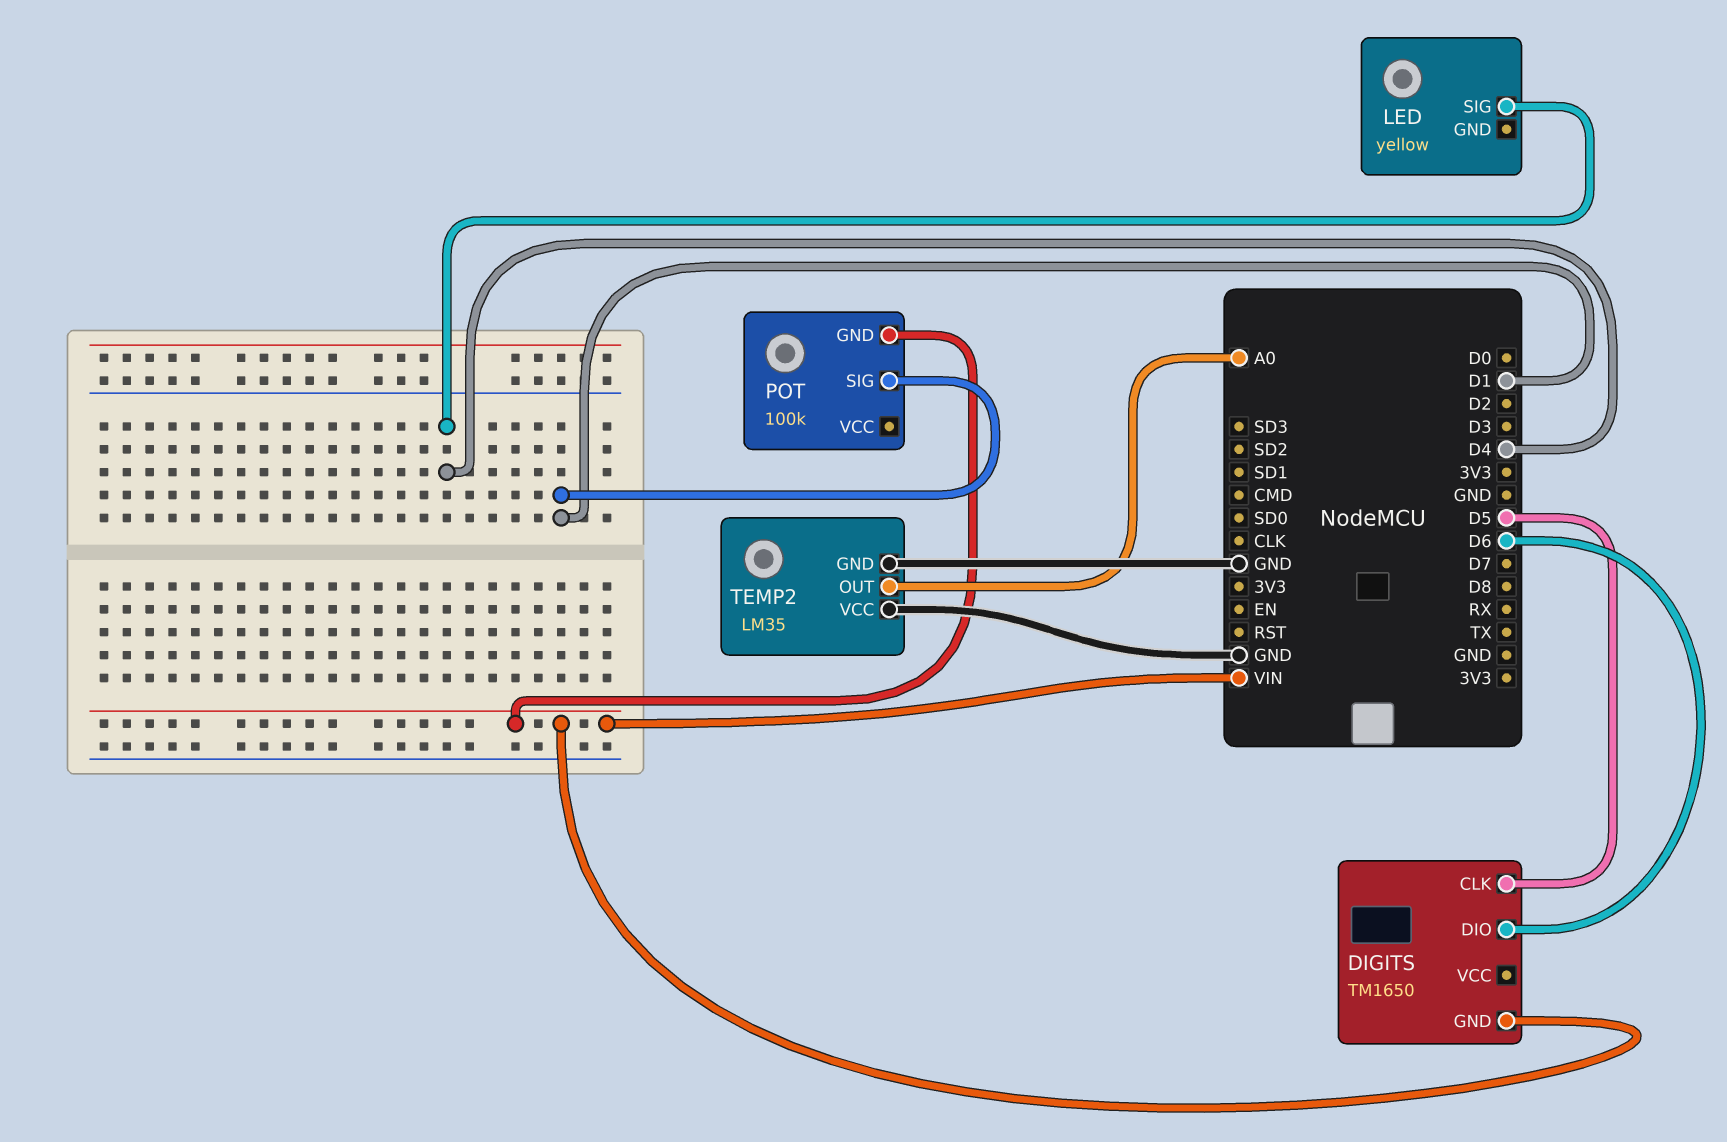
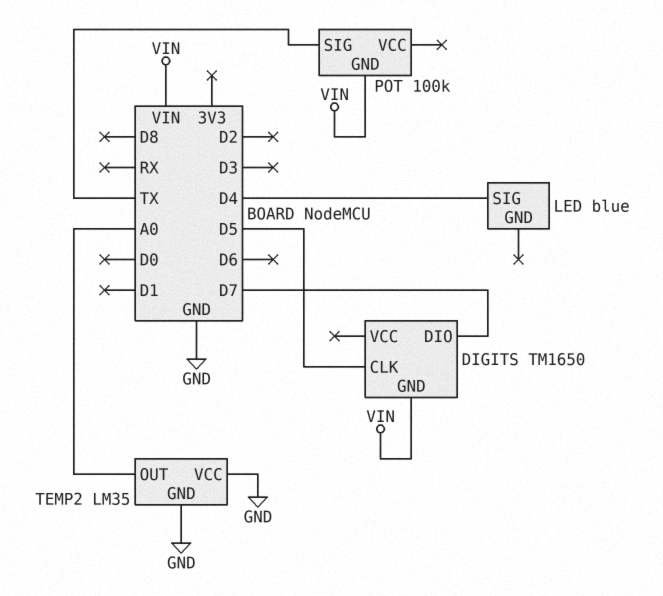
DIGITS pin DIO: D6 -> D7
LED: yellow -> blue
POT pin SIG: D1 -> TX

